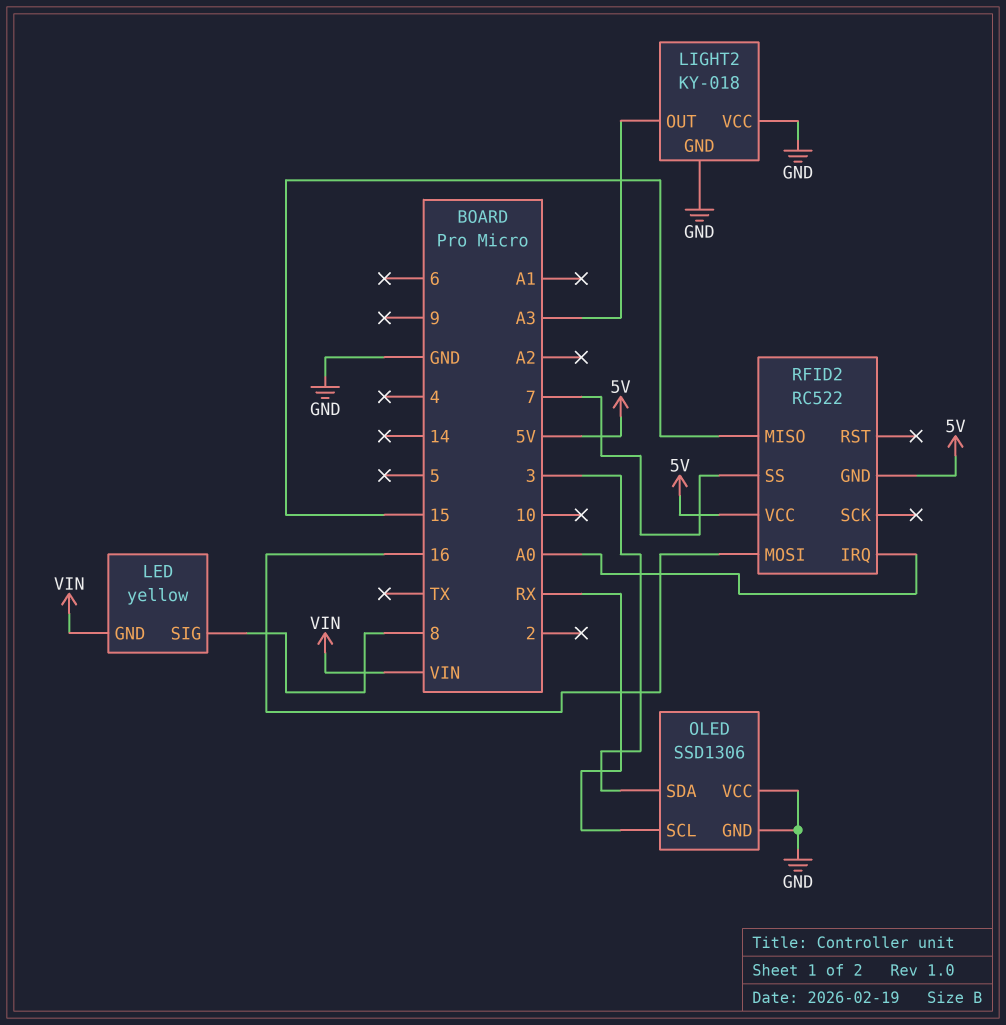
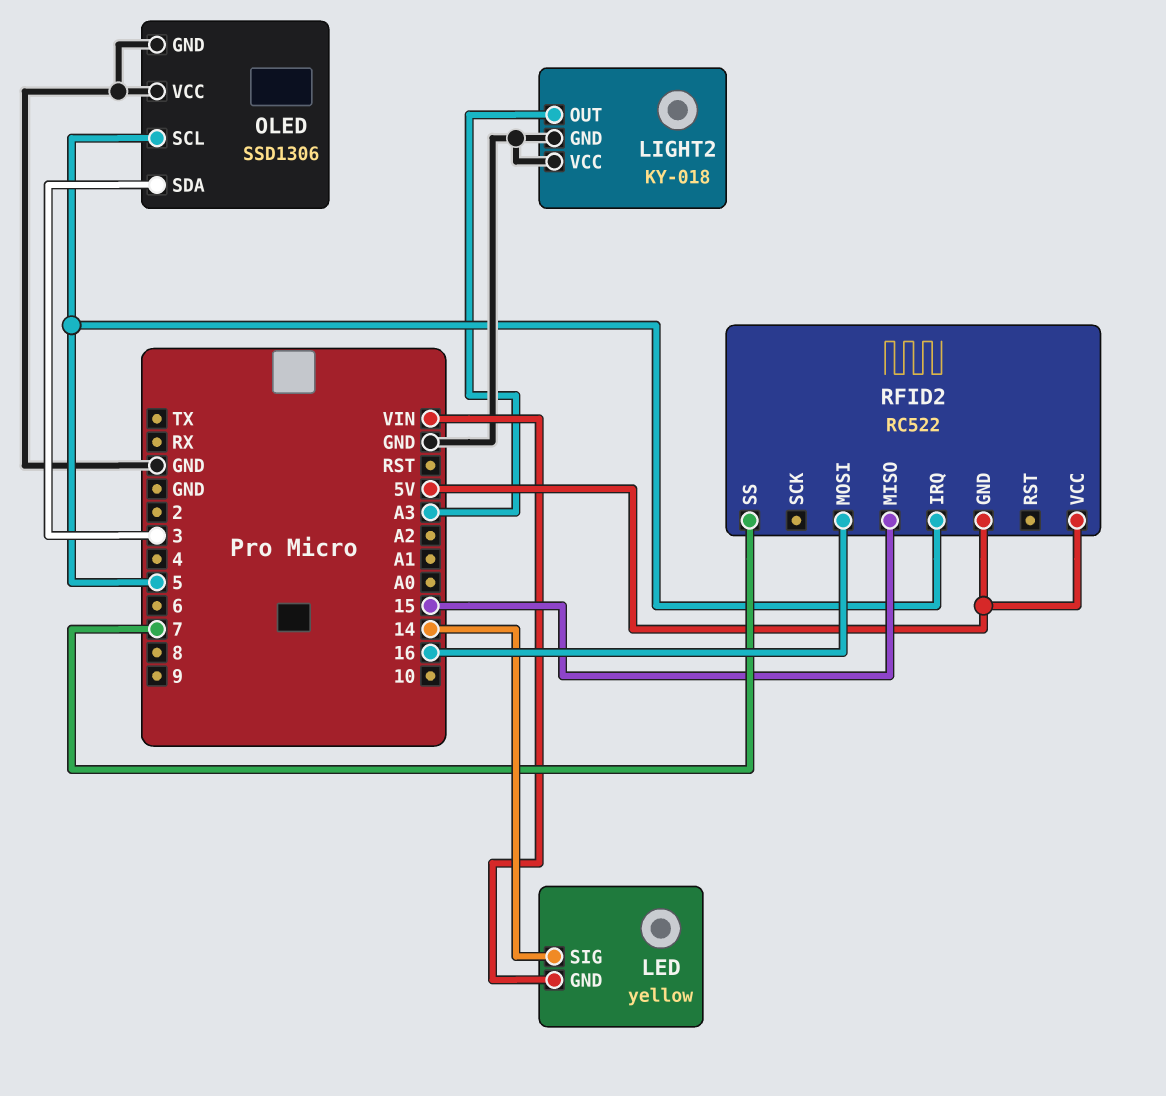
LED pin SIG: 8 -> 14
OLED pin SCL: RX -> 5
RFID2 pin IRQ: A0 -> 5

